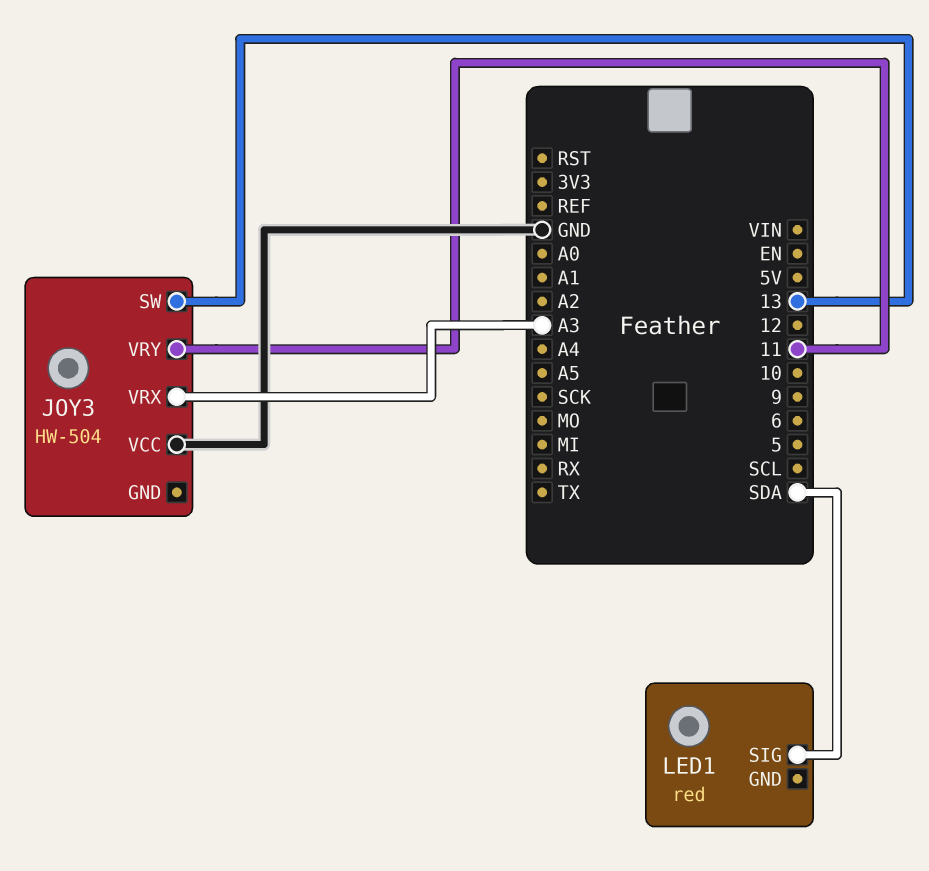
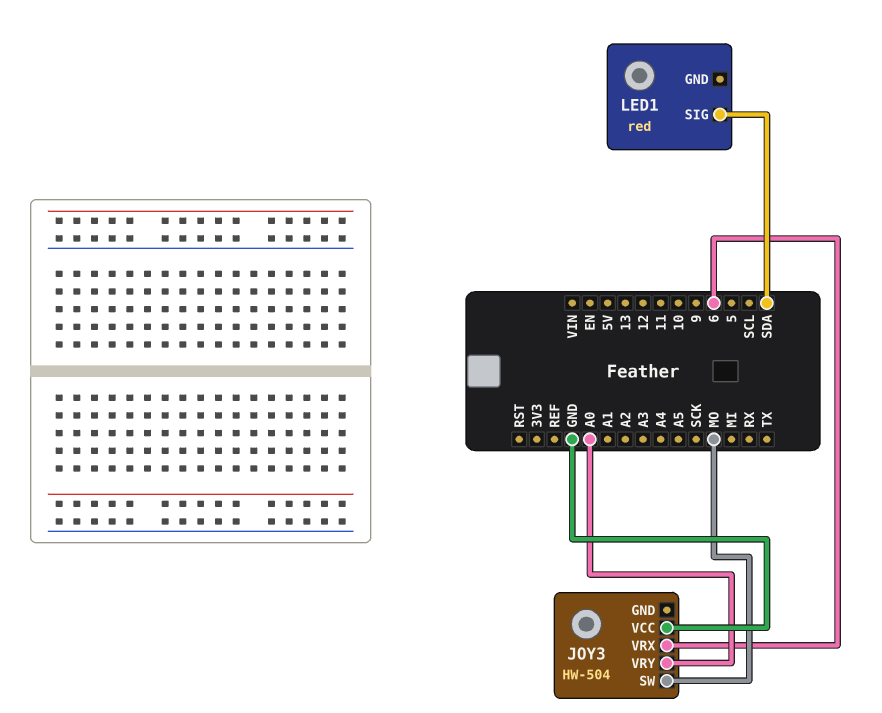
JOY3 pin SW: 13 -> MO
JOY3 pin VRX: A3 -> 6
JOY3 pin VRY: 11 -> A0

